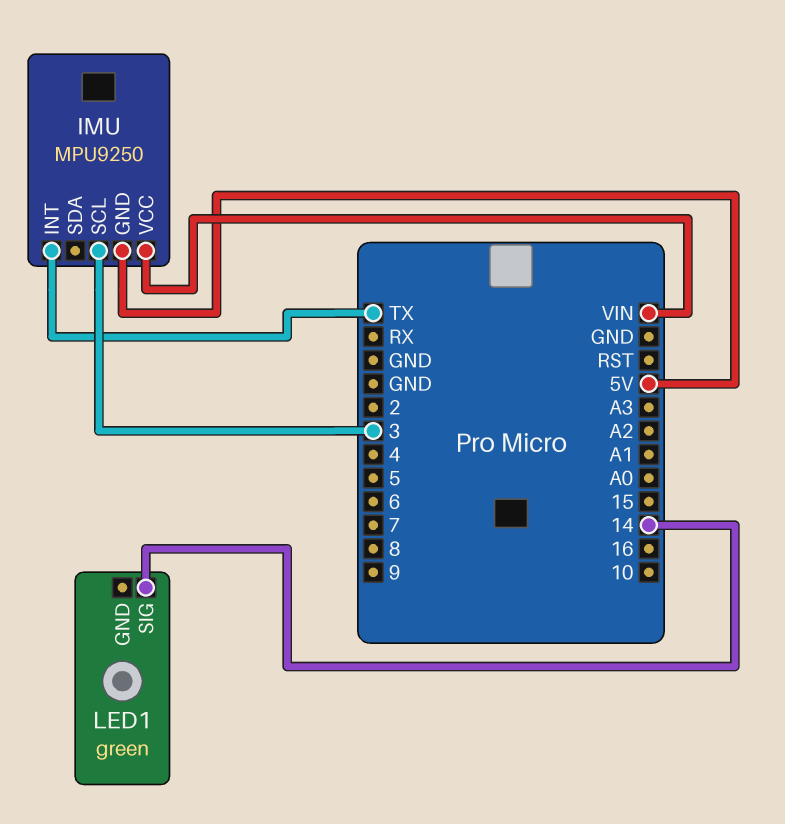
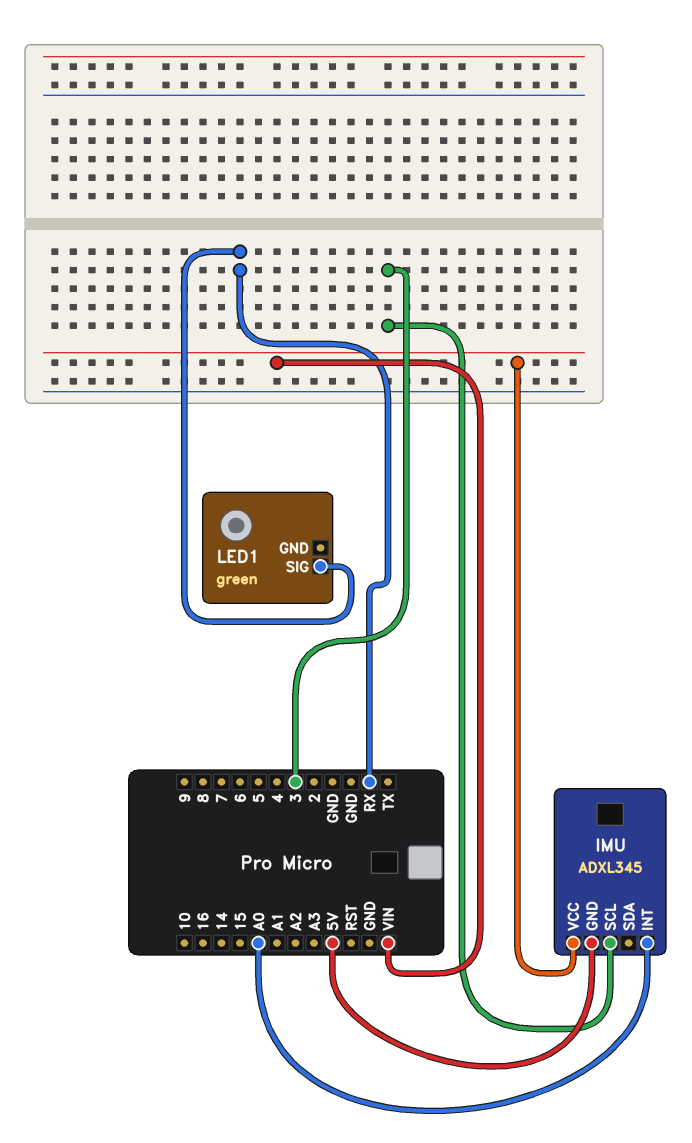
IMU: MPU9250 -> ADXL345
IMU pin INT: TX -> A0
LED1 pin SIG: 14 -> RX

